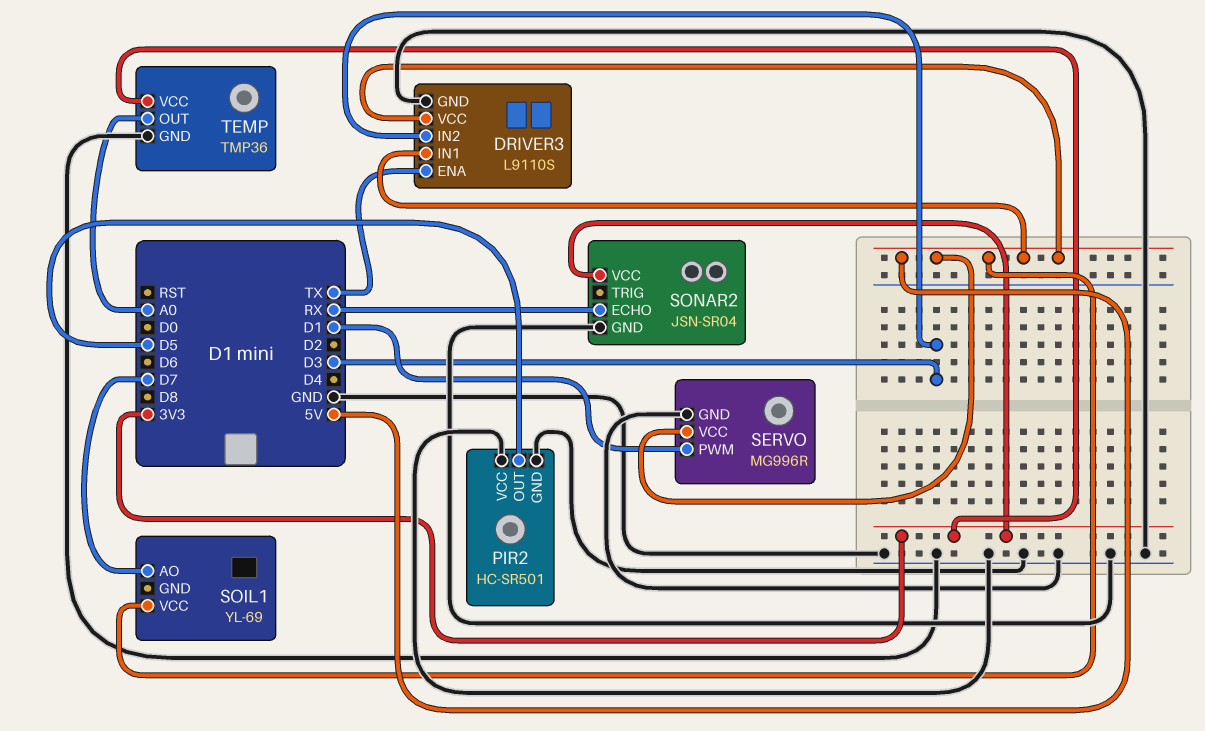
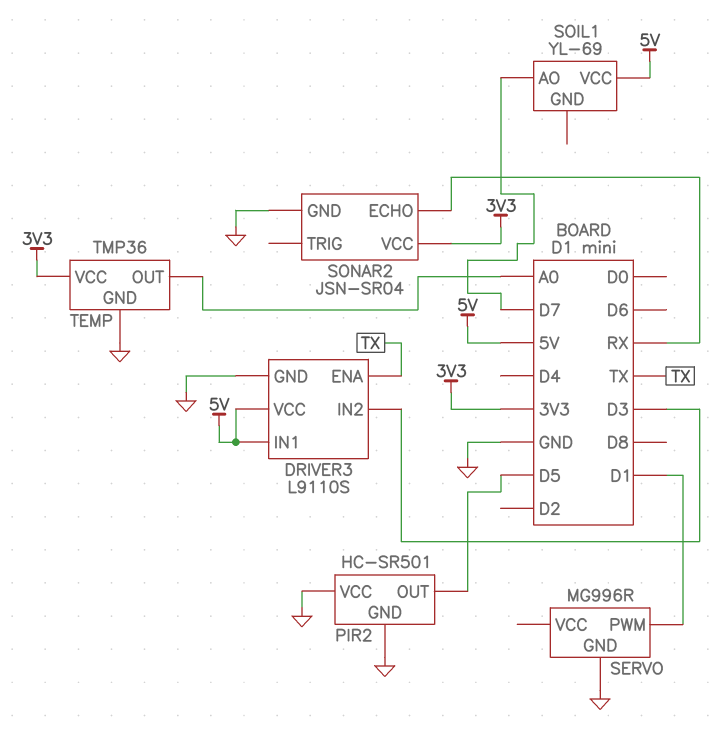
SERVO pin VCC: 5V -> none

